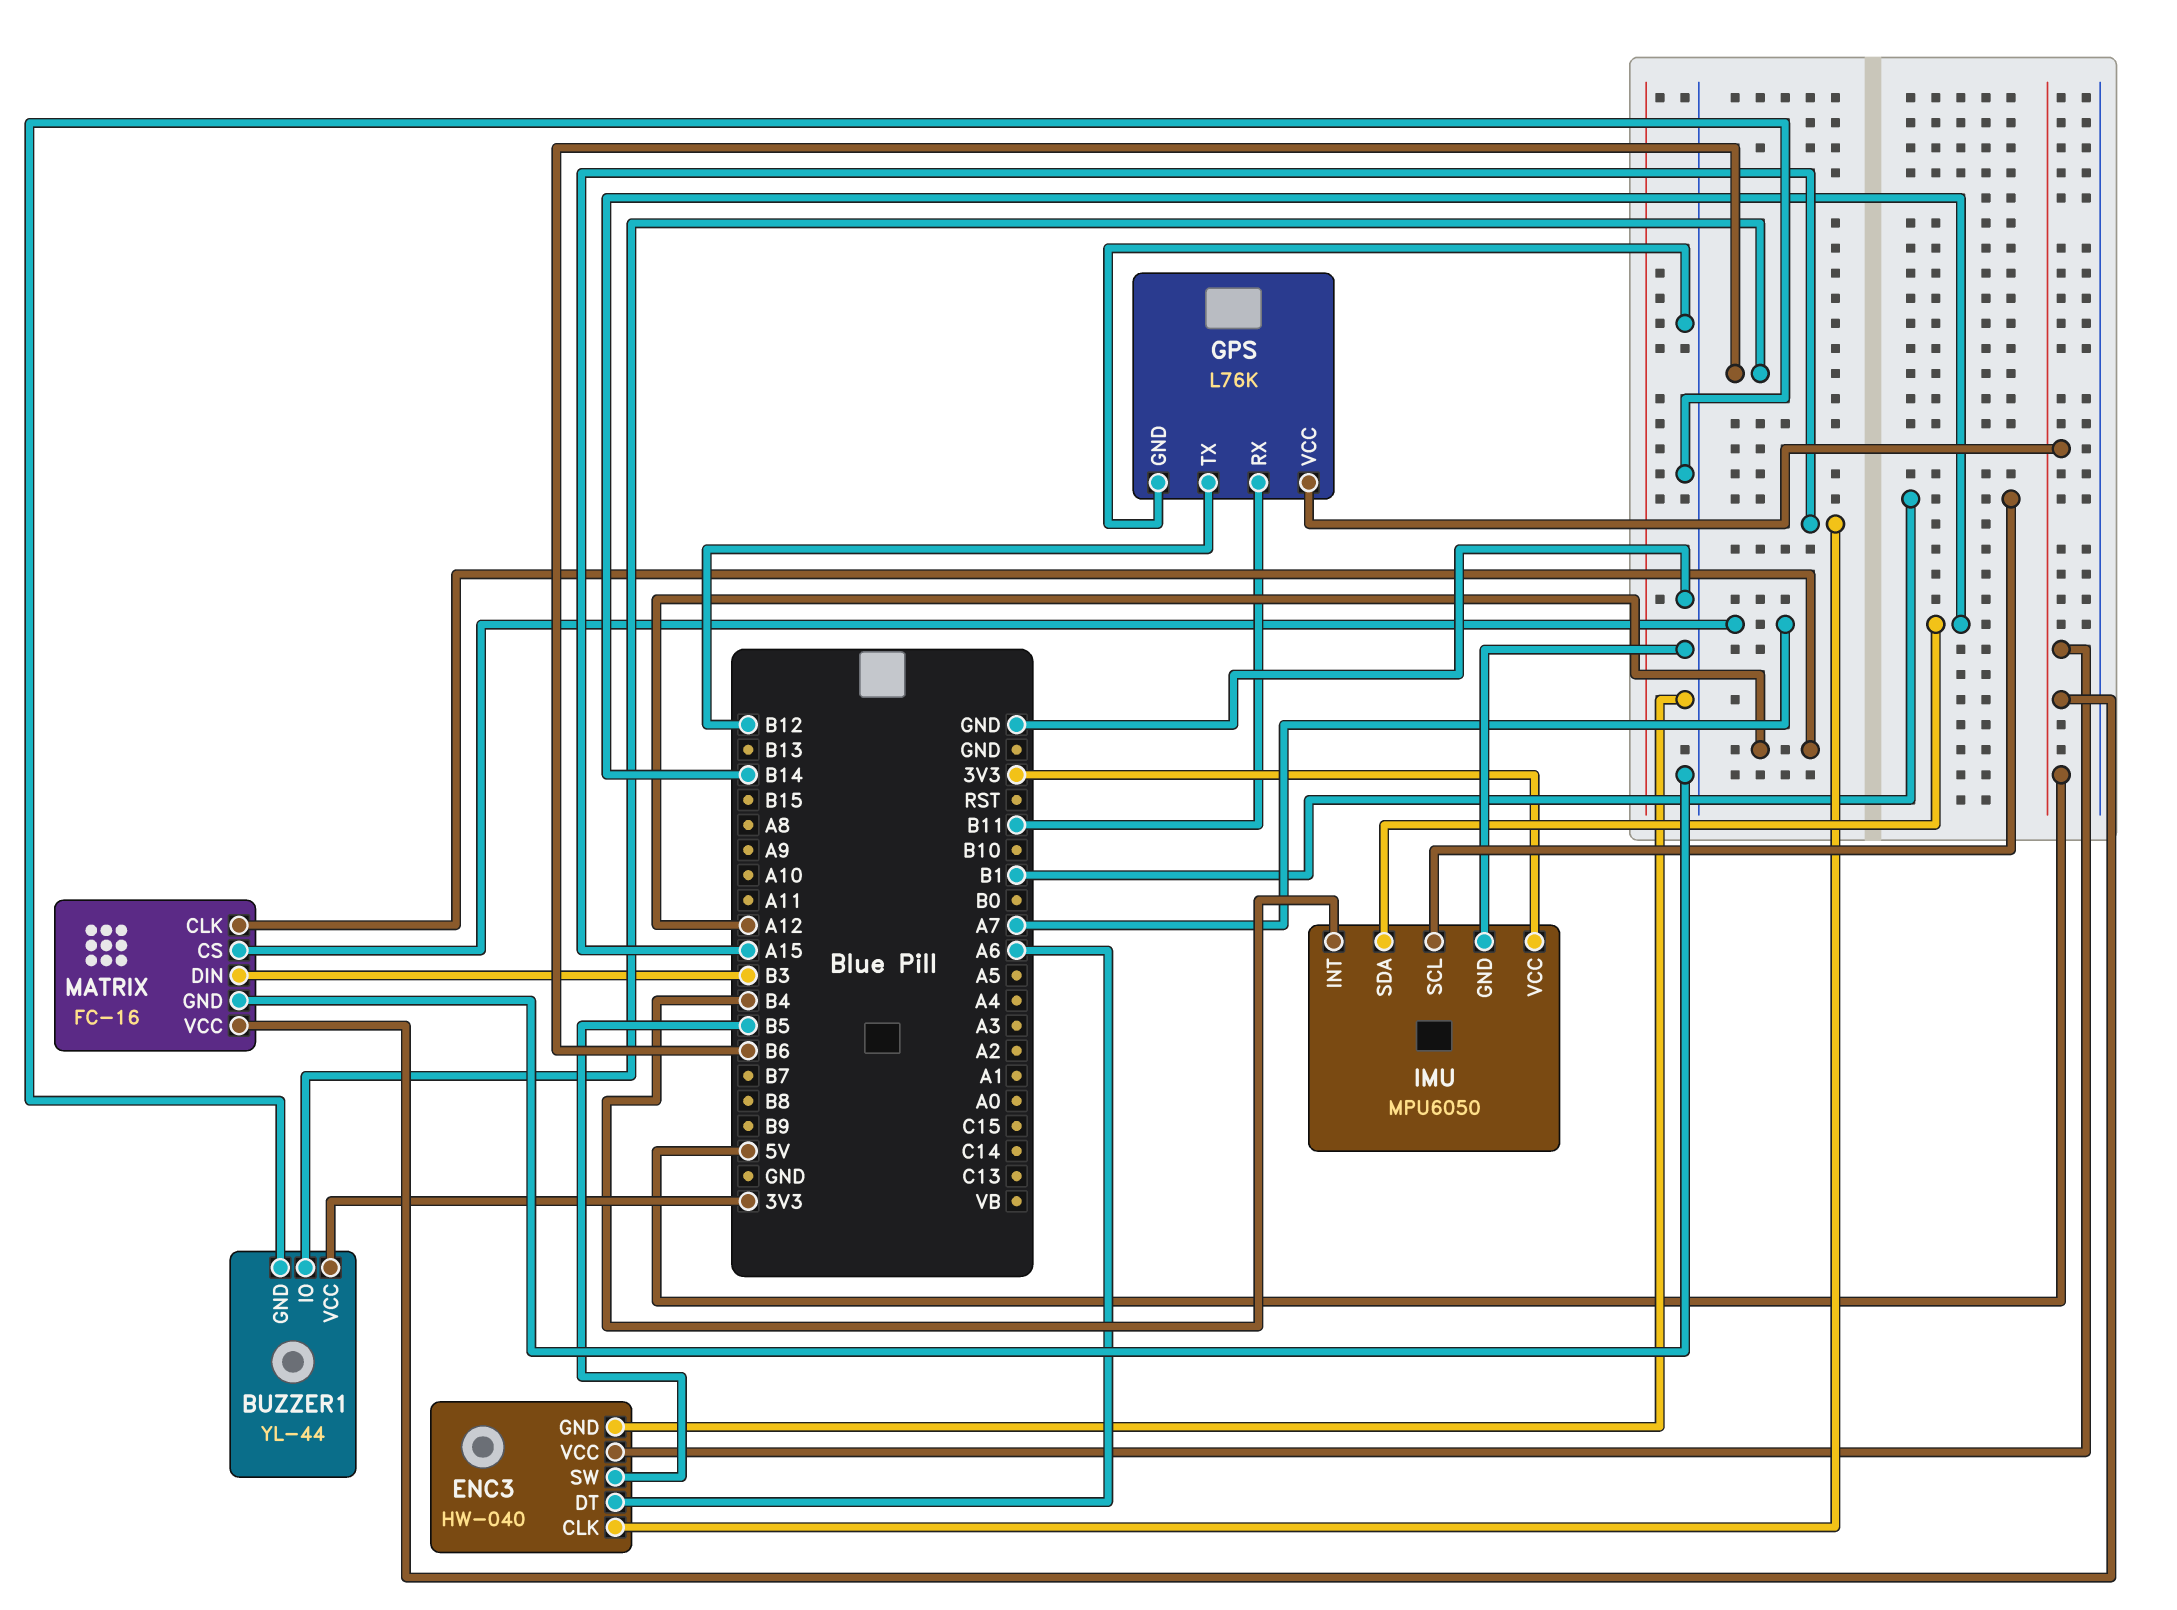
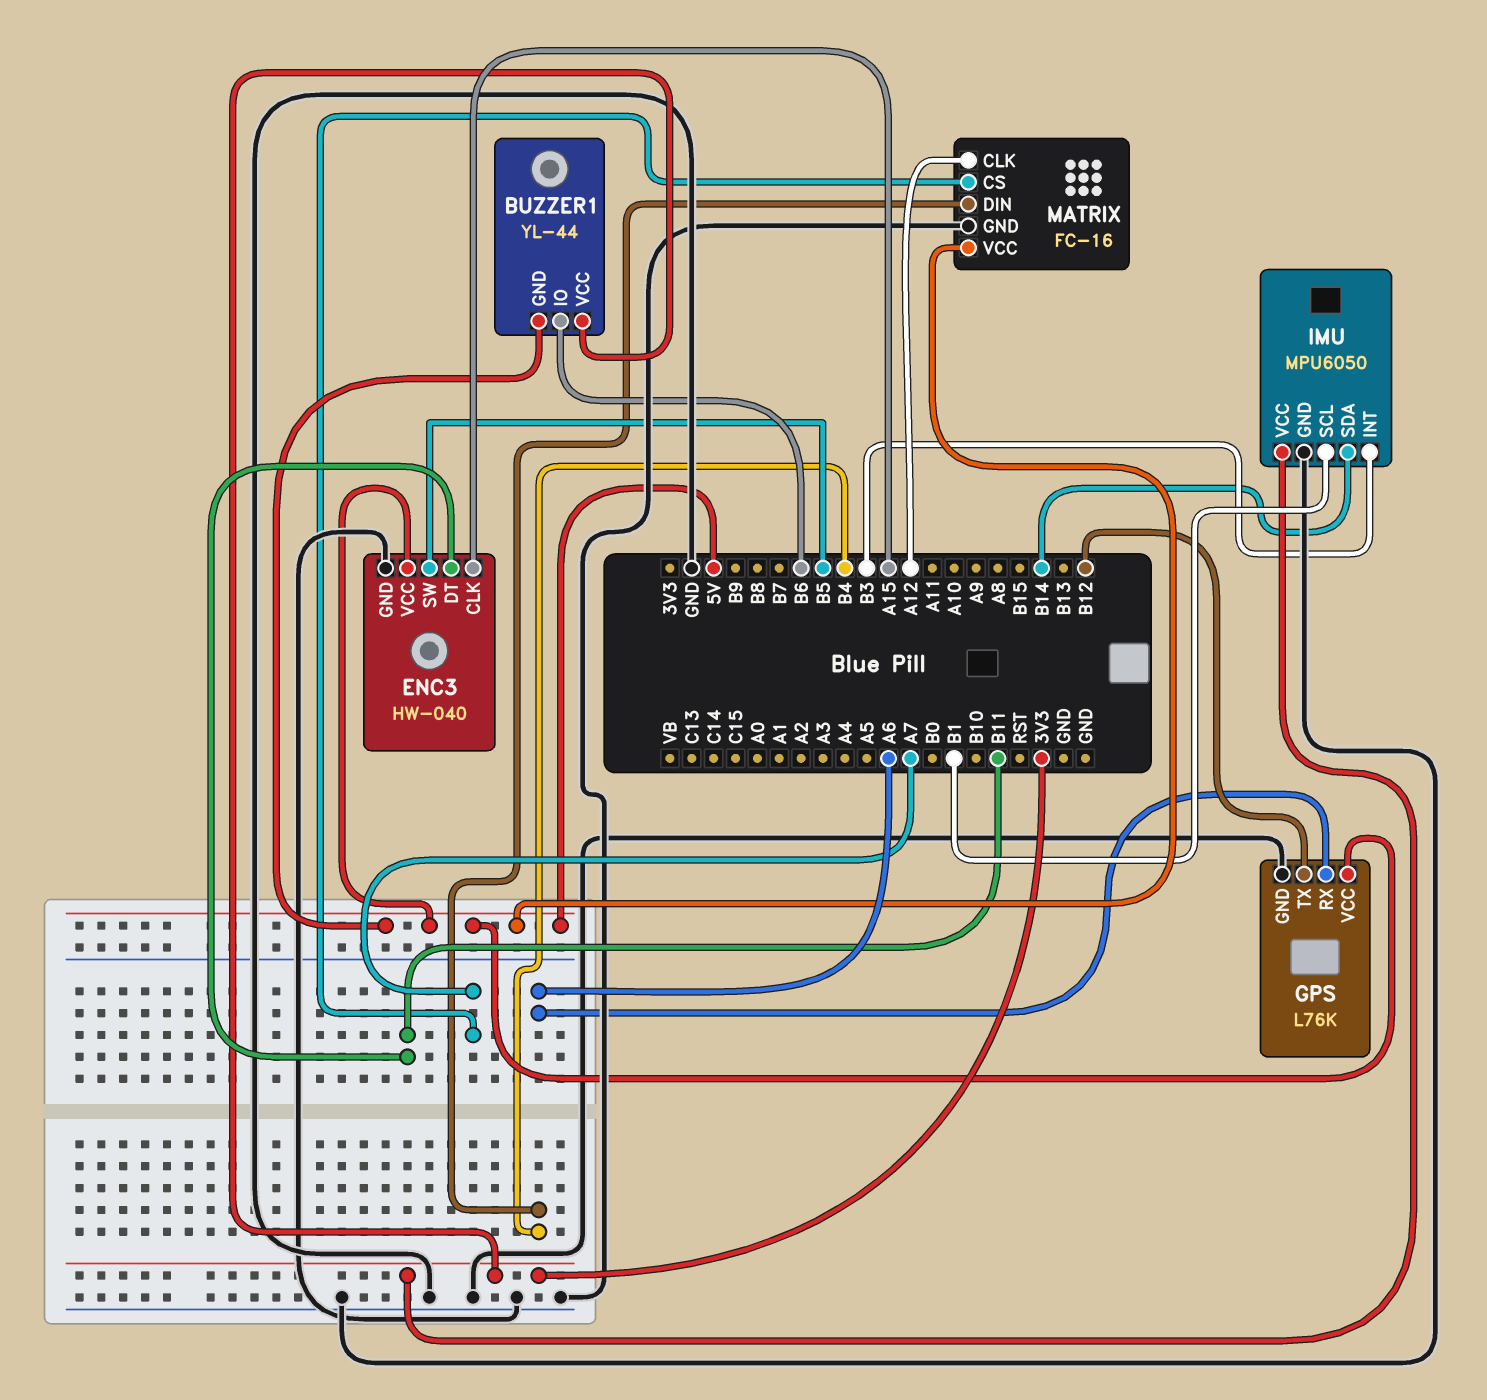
BUZZER1 pin GND: GND -> 5V
ENC3 pin DT: A6 -> B11
GPS pin RX: B11 -> A6
IMU pin INT: B4 -> B3
MATRIX pin DIN: B3 -> B4

